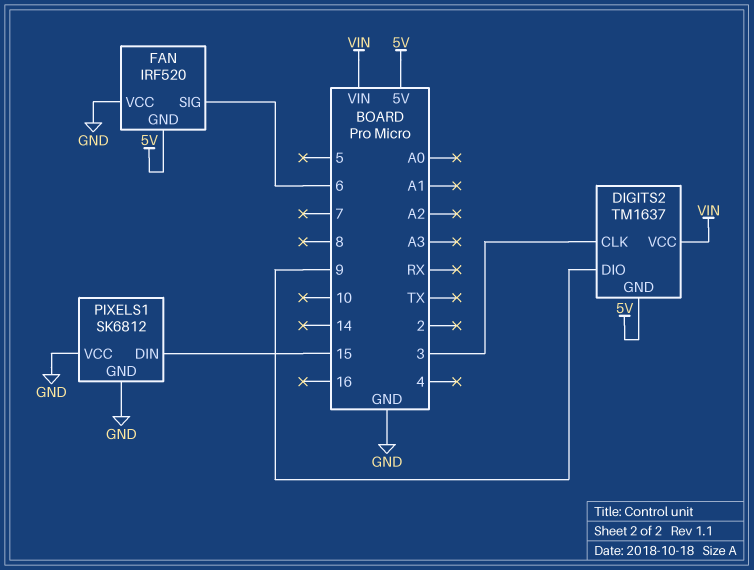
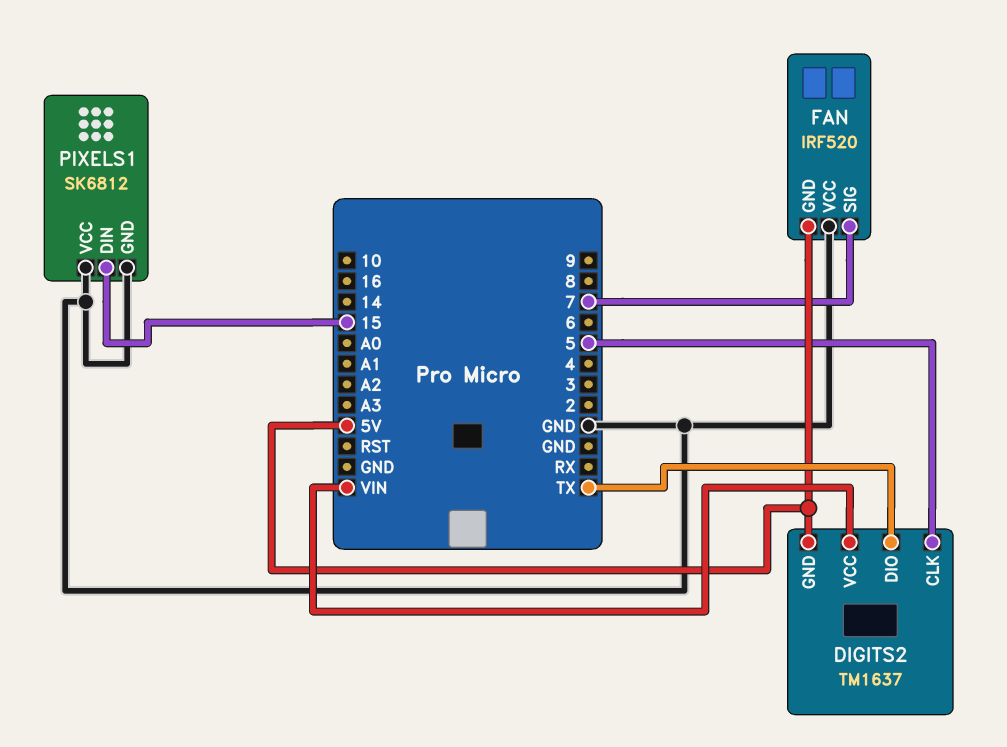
DIGITS2 pin CLK: 3 -> 5
DIGITS2 pin DIO: 9 -> TX
FAN pin SIG: 6 -> 7

